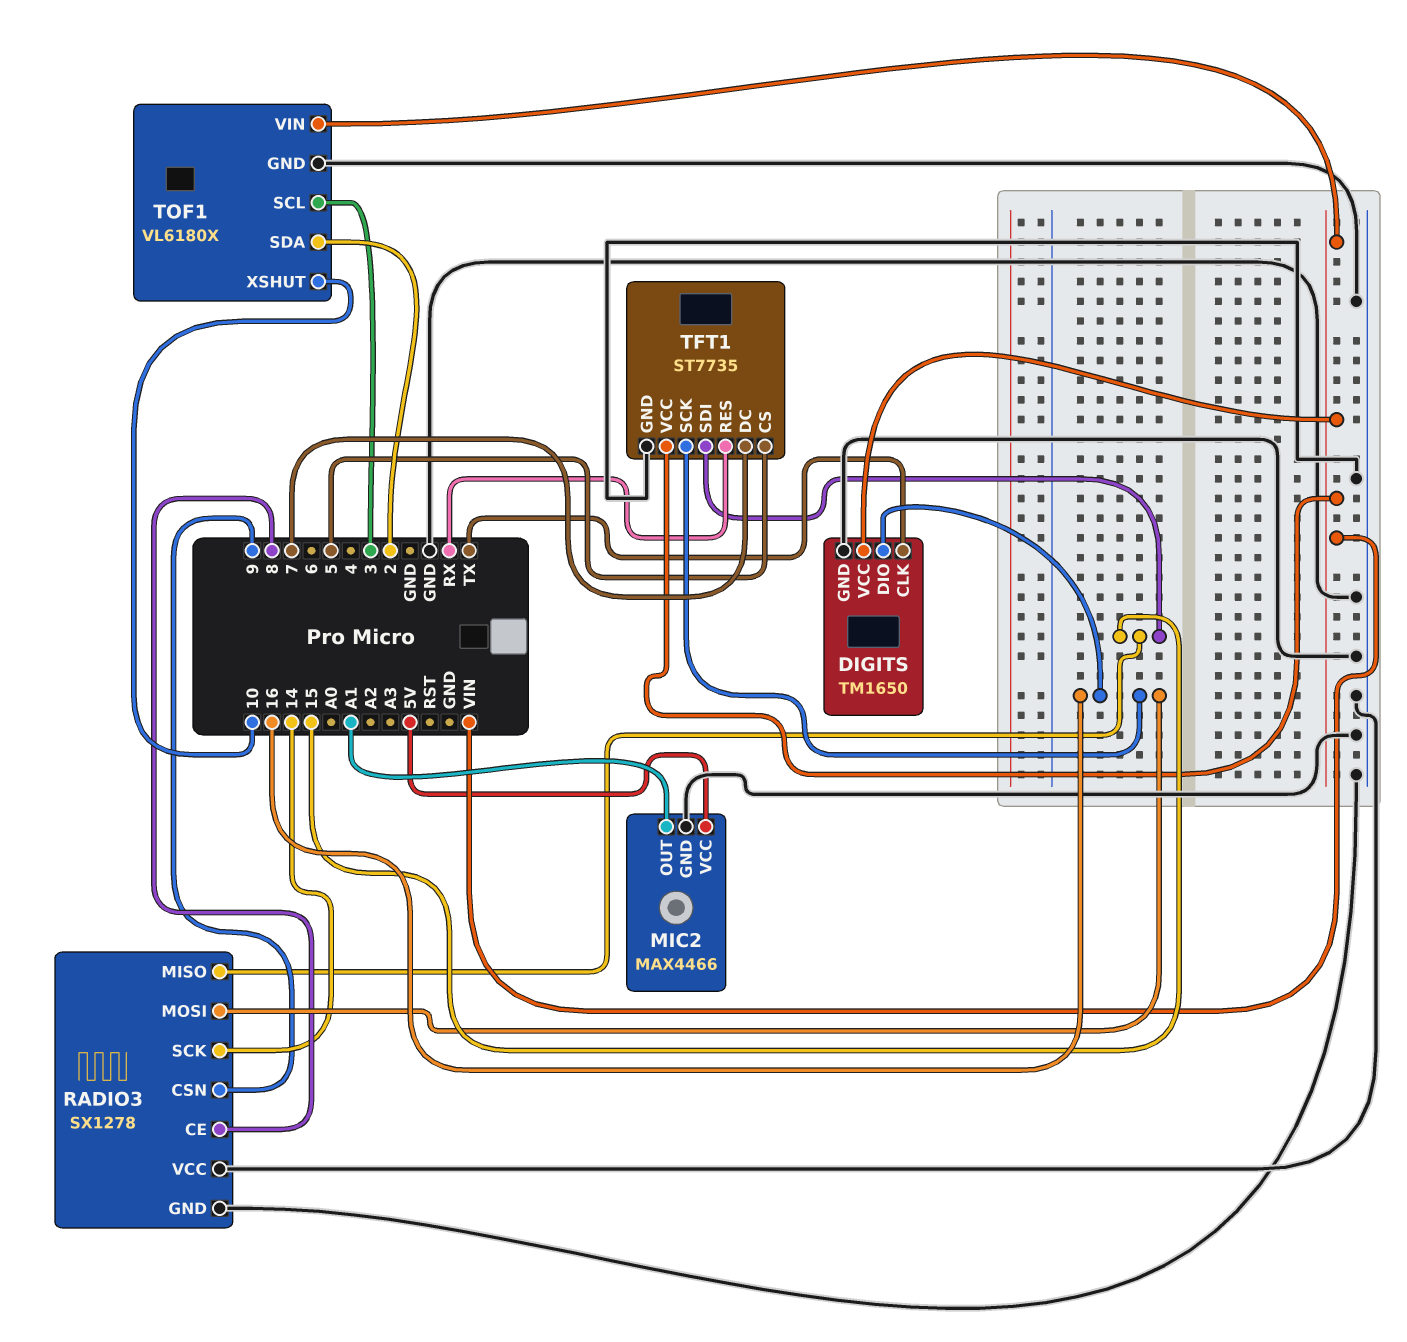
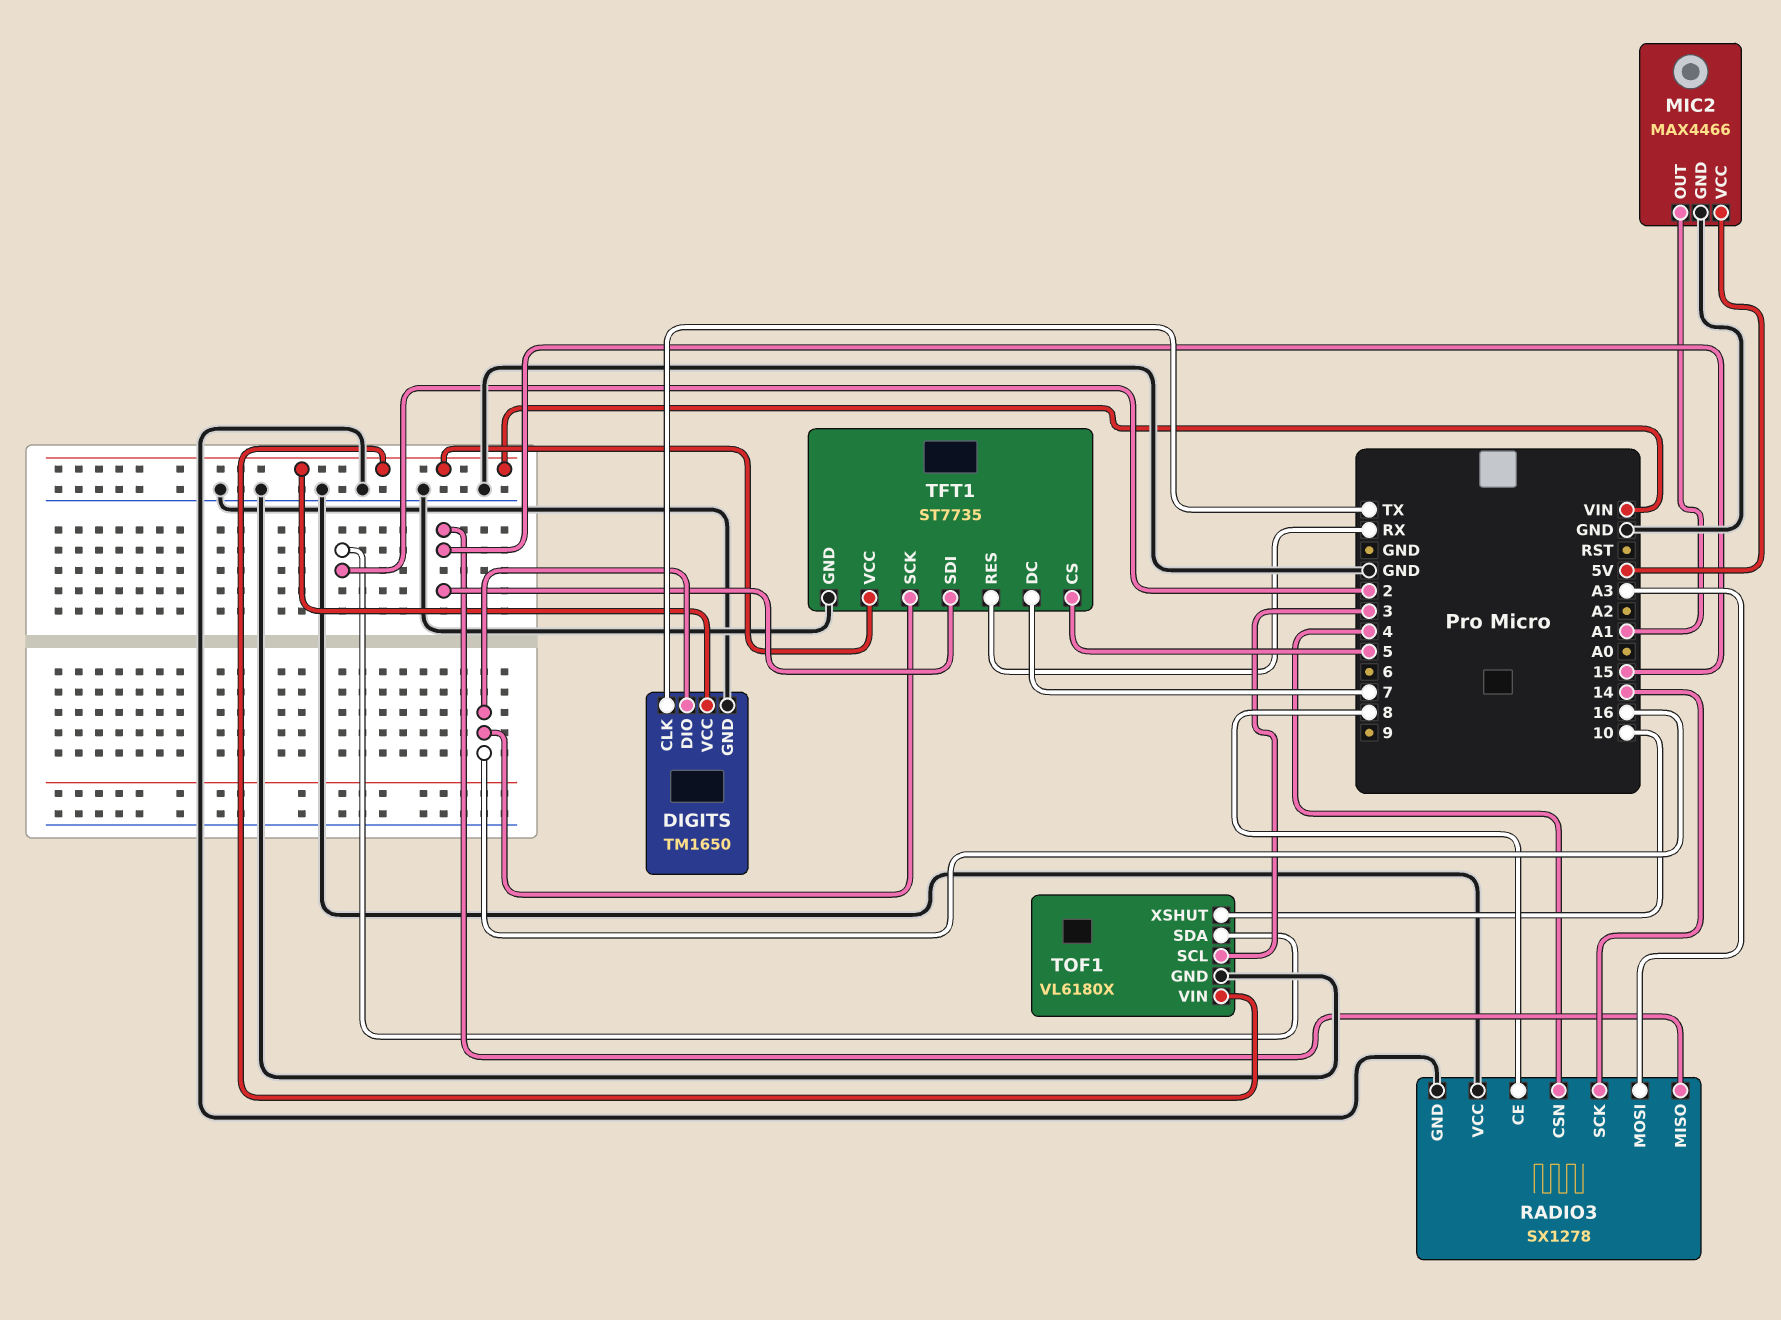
RADIO3 pin CSN: 9 -> 4
RADIO3 pin MOSI: 16 -> A3

